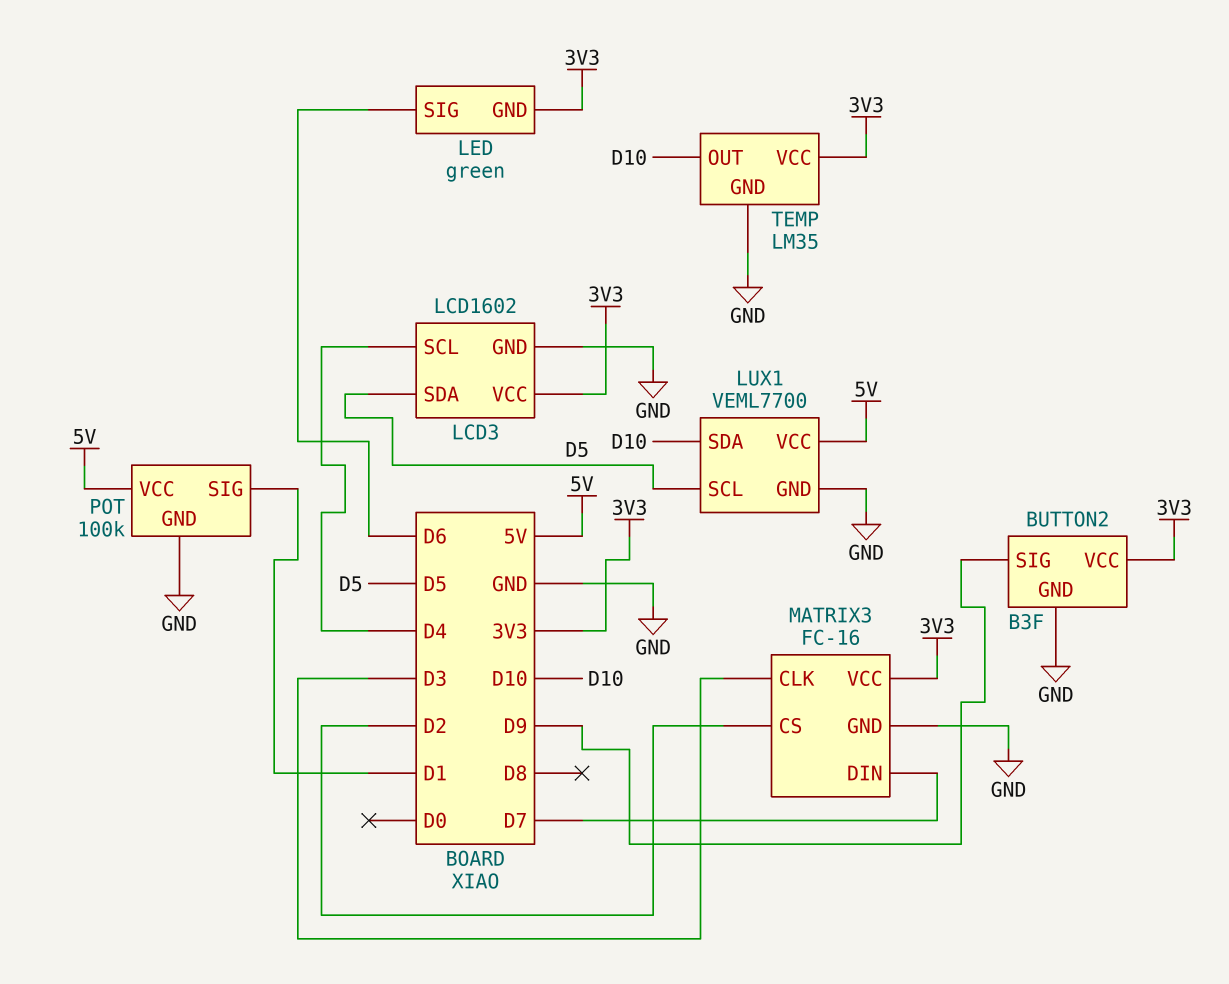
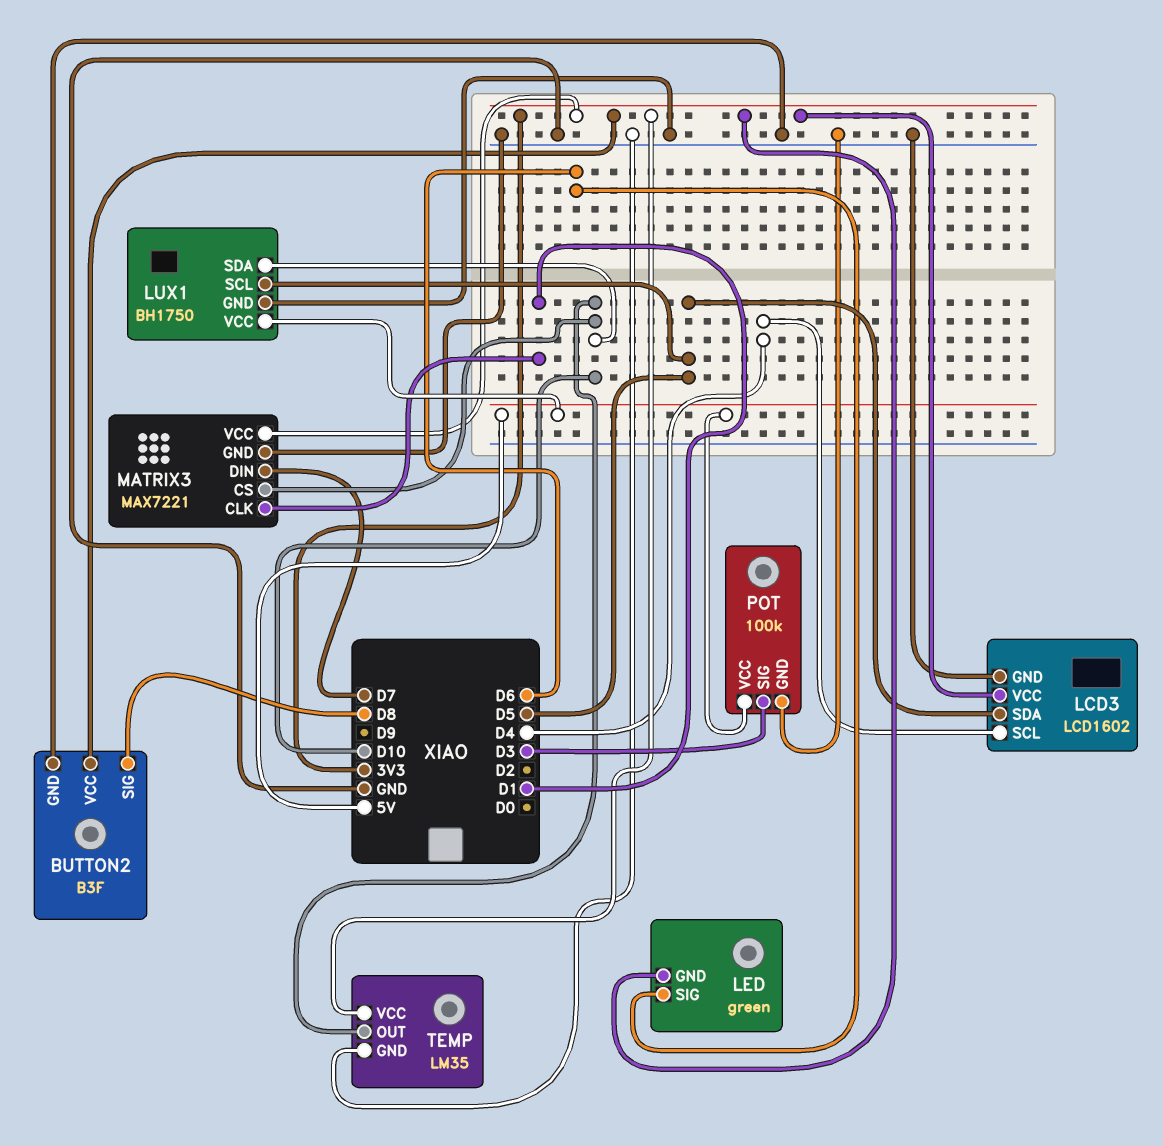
BUTTON2 pin SIG: D9 -> D8
LUX1: VEML7700 -> BH1750
MATRIX3: FC-16 -> MAX7221
MATRIX3 pin CLK: D3 -> D1
MATRIX3 pin CS: D2 -> D10
POT pin SIG: D1 -> D3

